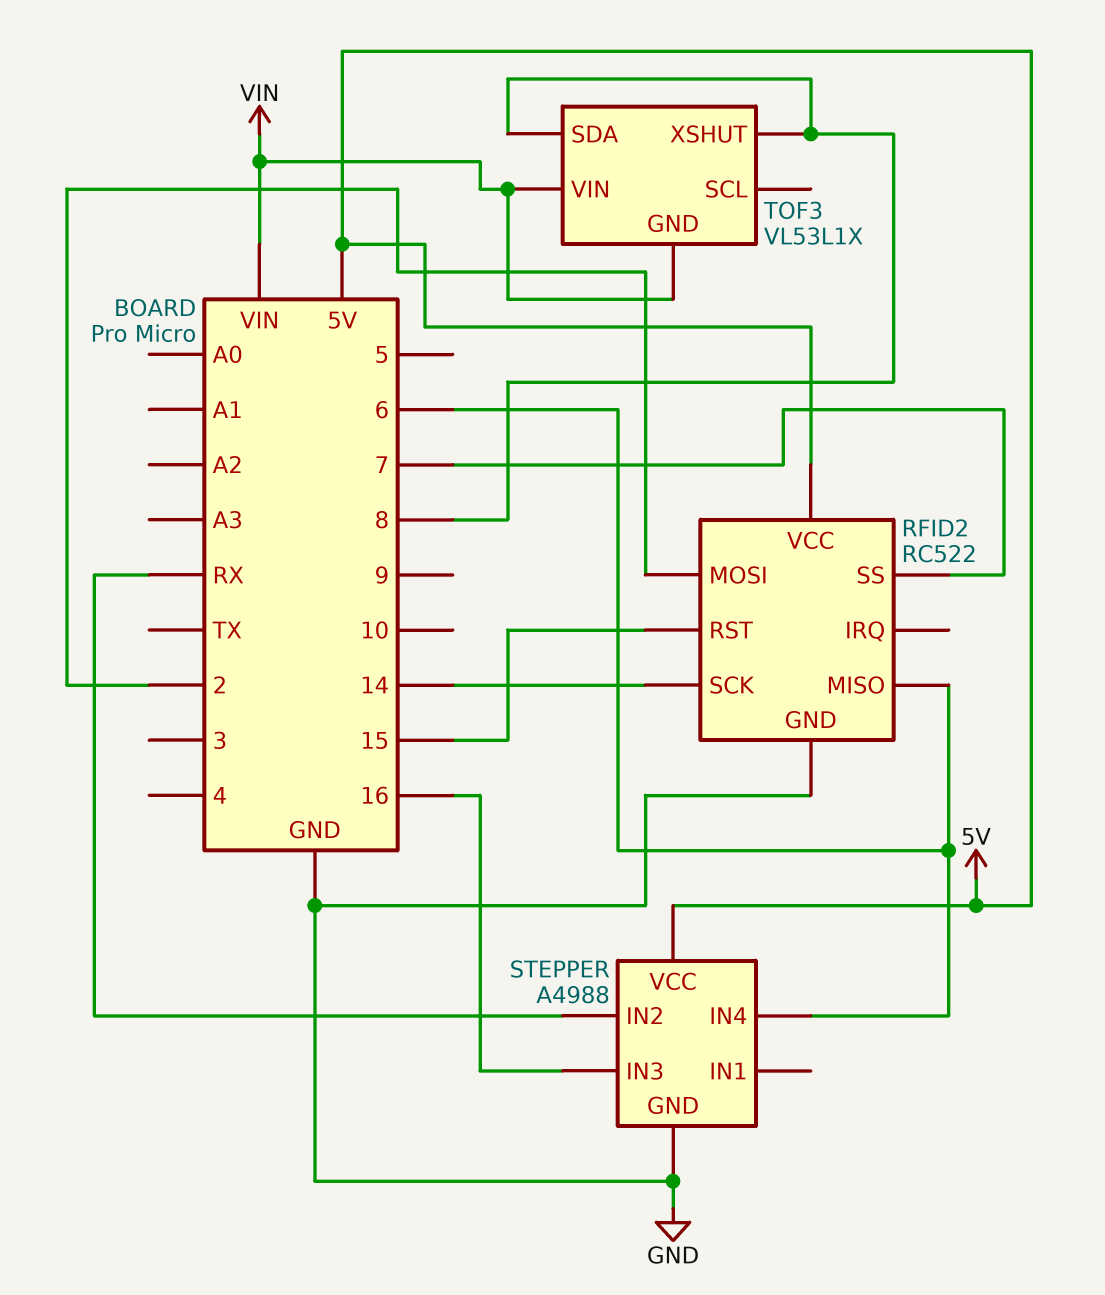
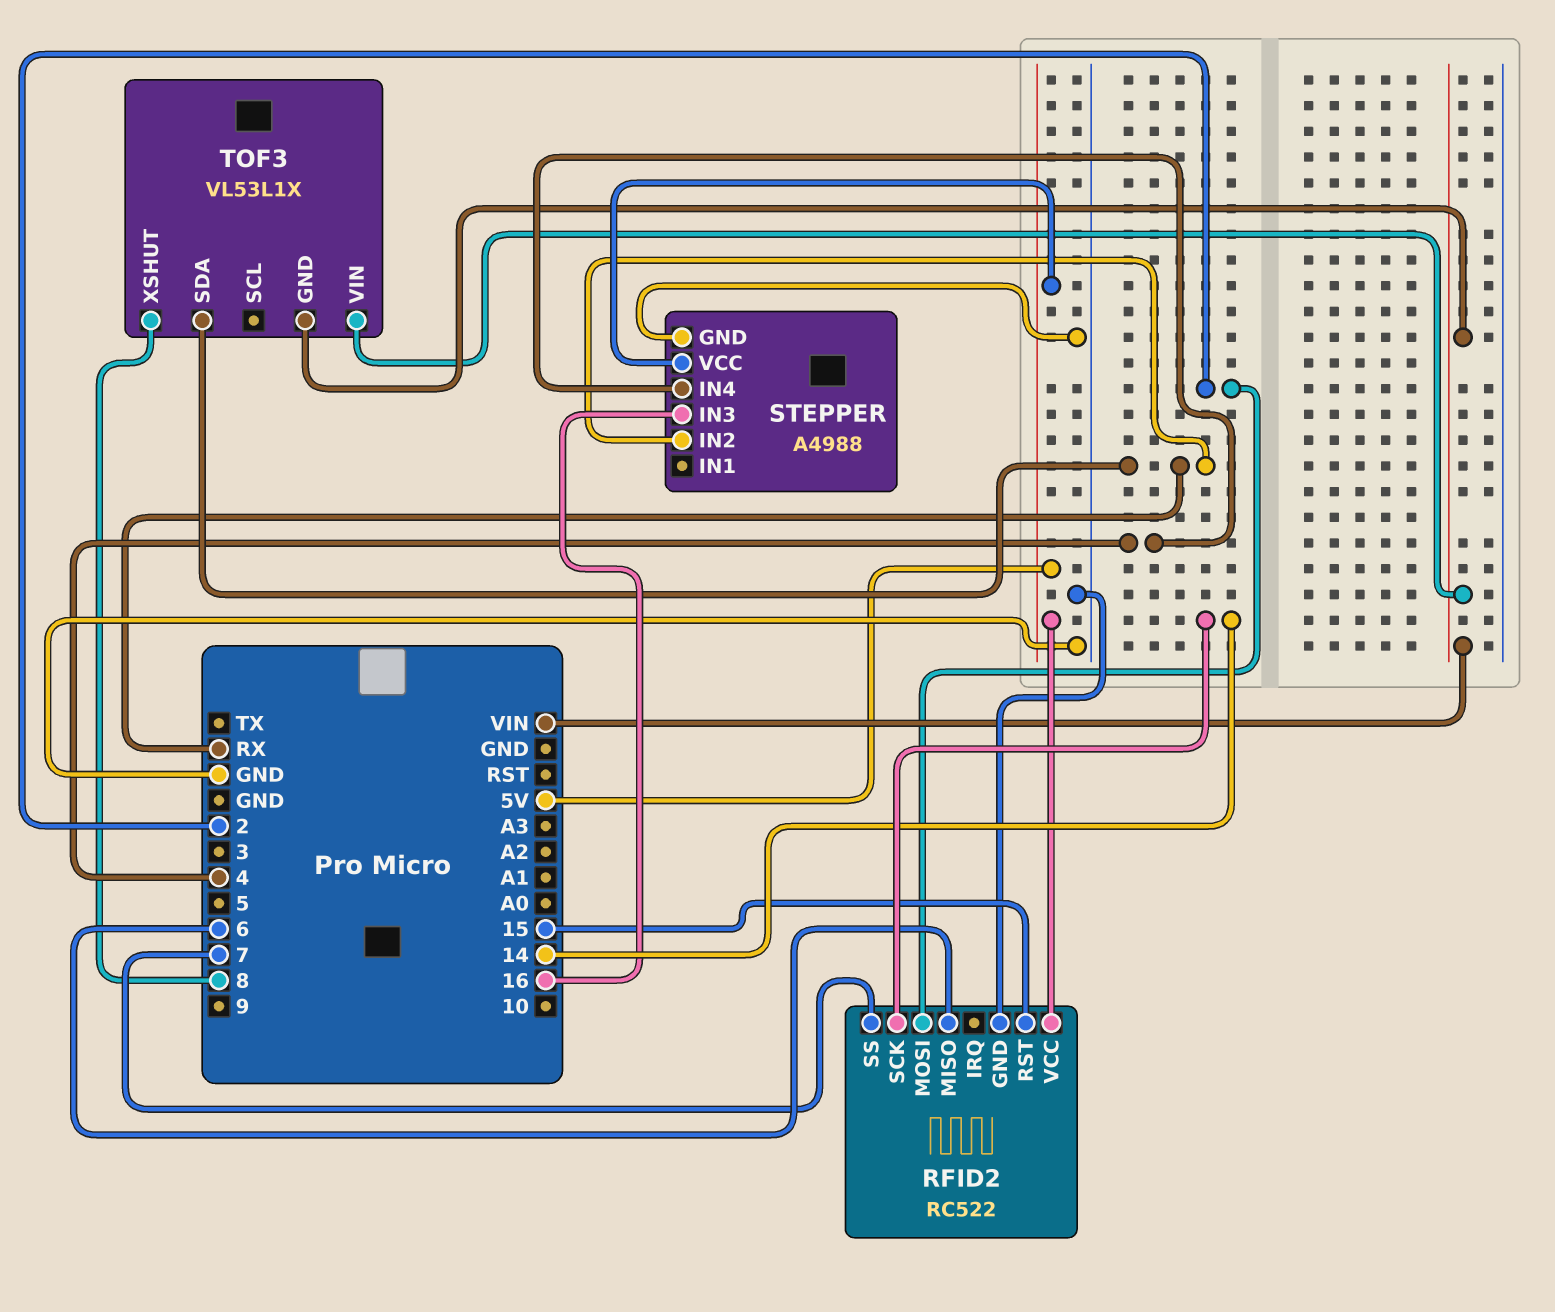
STEPPER pin IN4: 6 -> 4
TOF3 pin SDA: 8 -> RX

